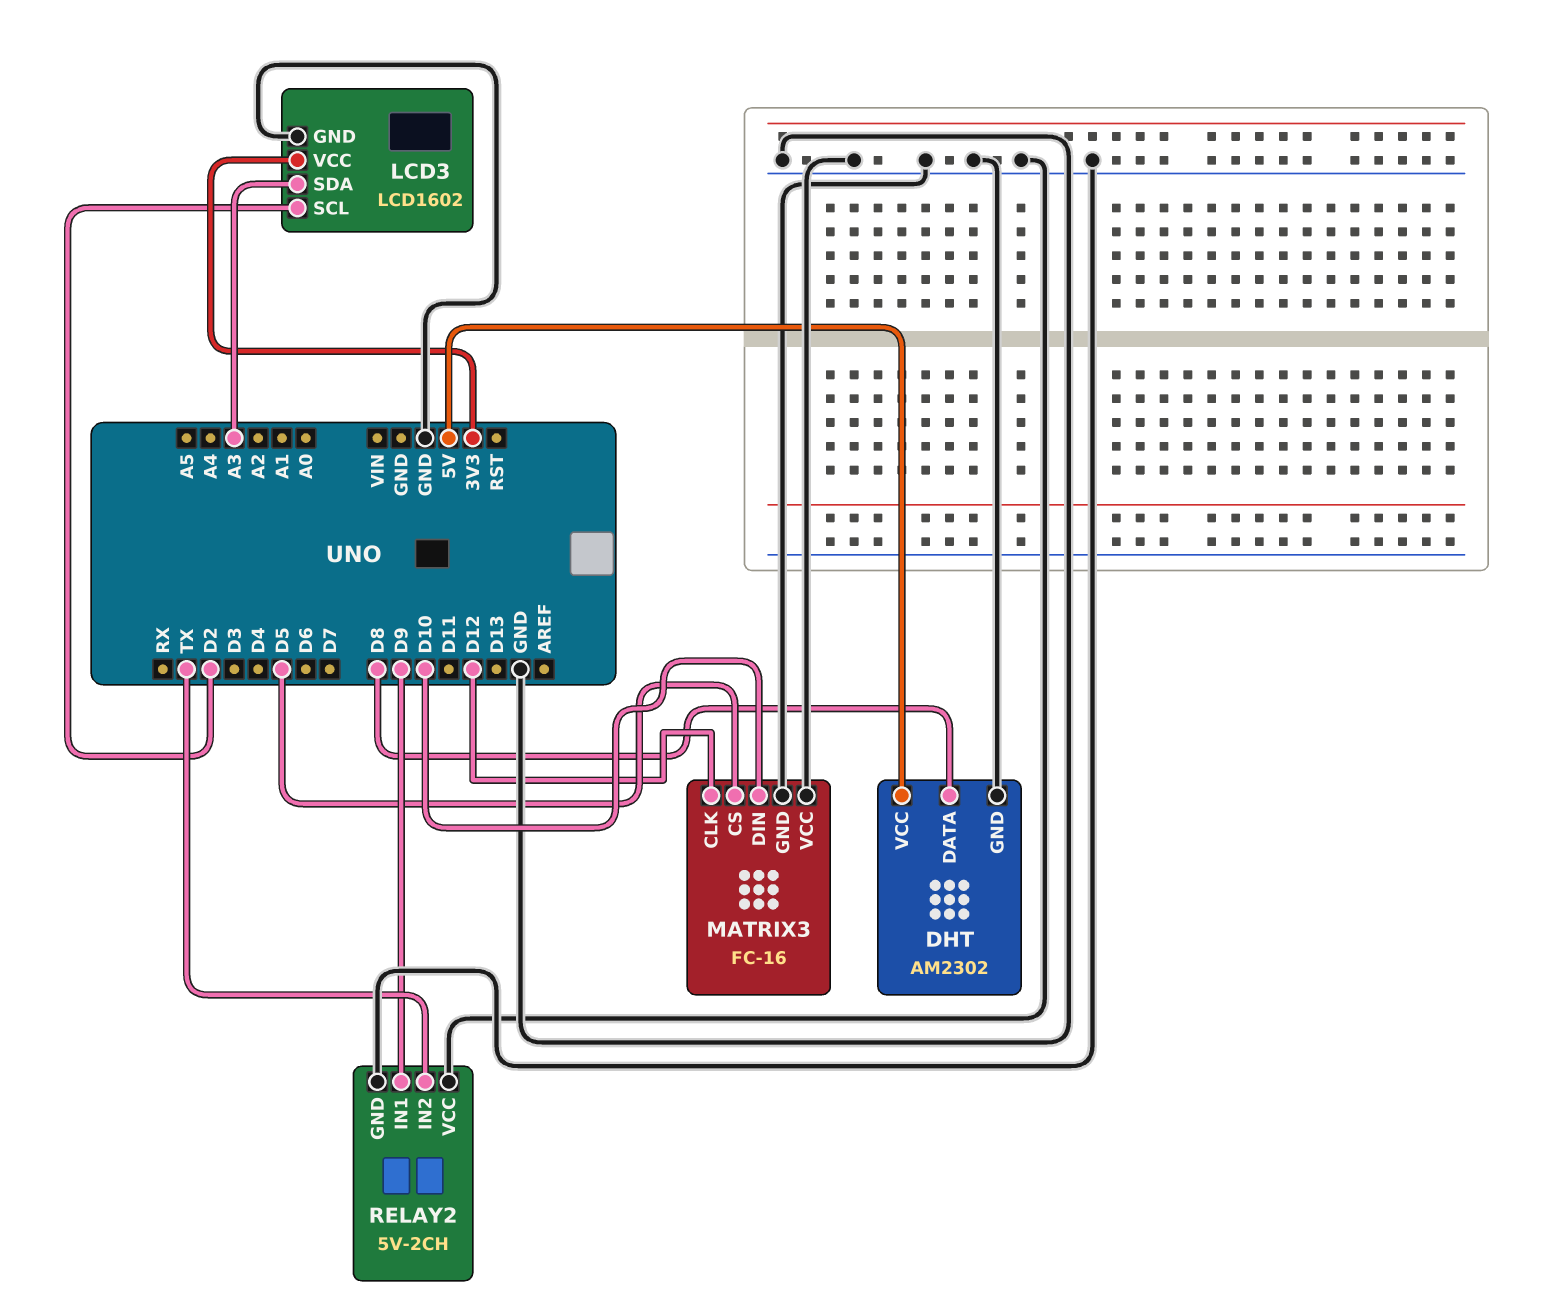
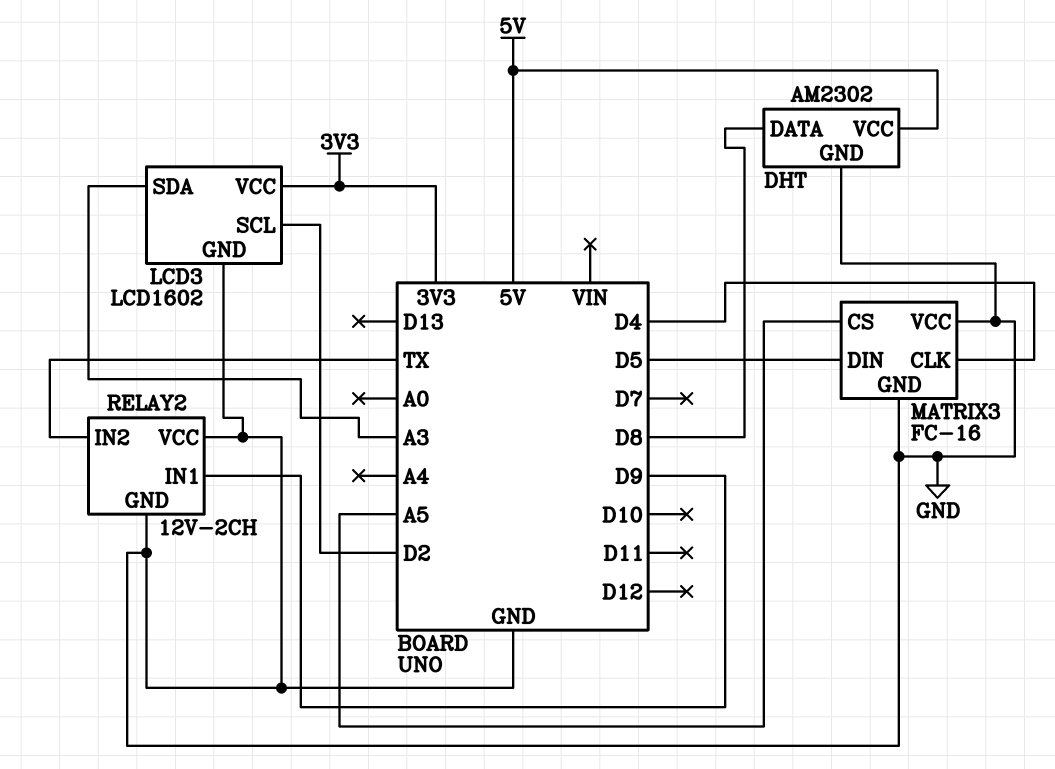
MATRIX3 pin CLK: D12 -> D4
MATRIX3 pin CS: D5 -> A5
MATRIX3 pin DIN: D10 -> D5
RELAY2: 5V-2CH -> 12V-2CH

